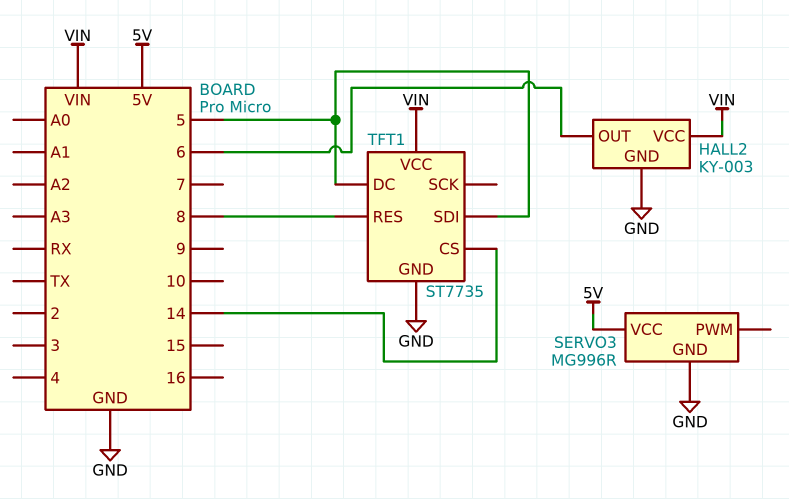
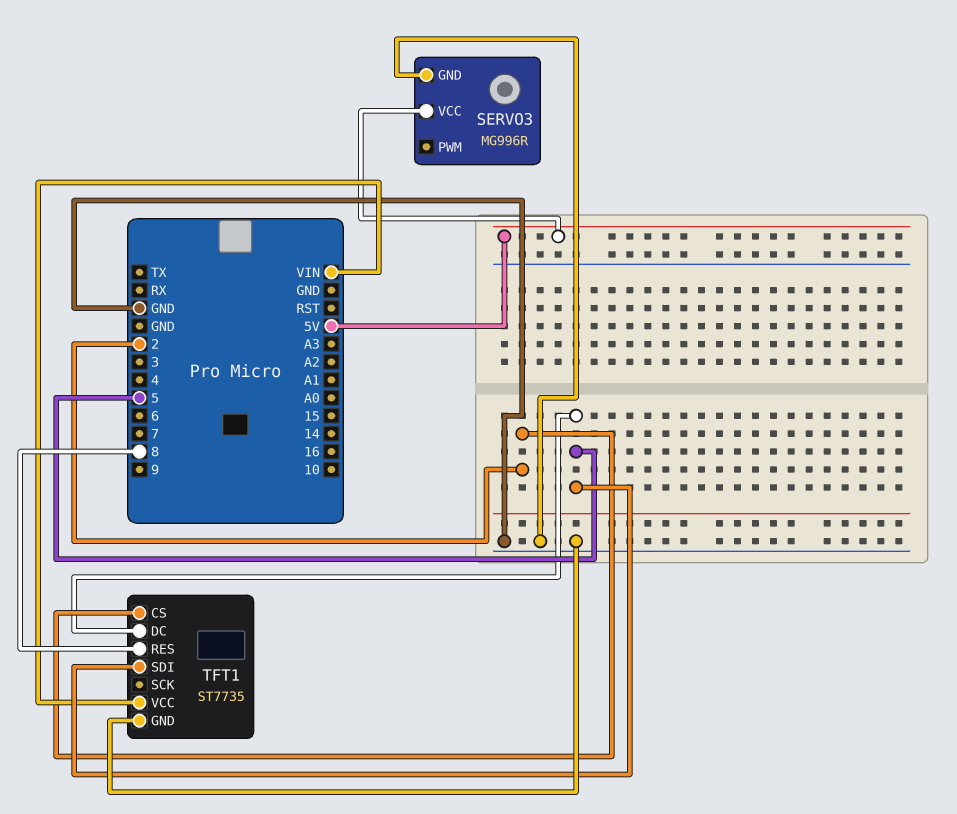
HALL2: KY-003 -> none
HALL2 pin GND: GND -> none
HALL2 pin OUT: 6 -> none
HALL2 pin VCC: VIN -> none
TFT1 pin CS: 14 -> 2

